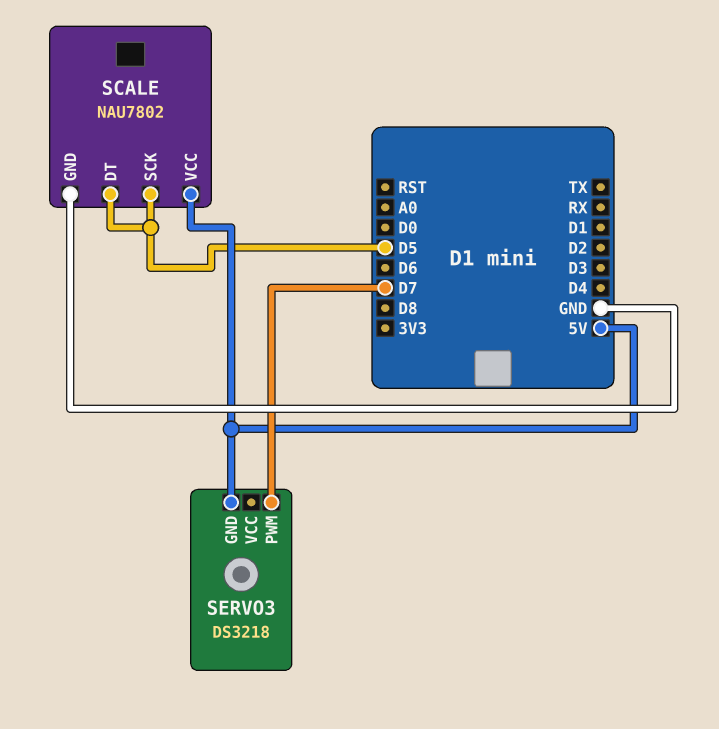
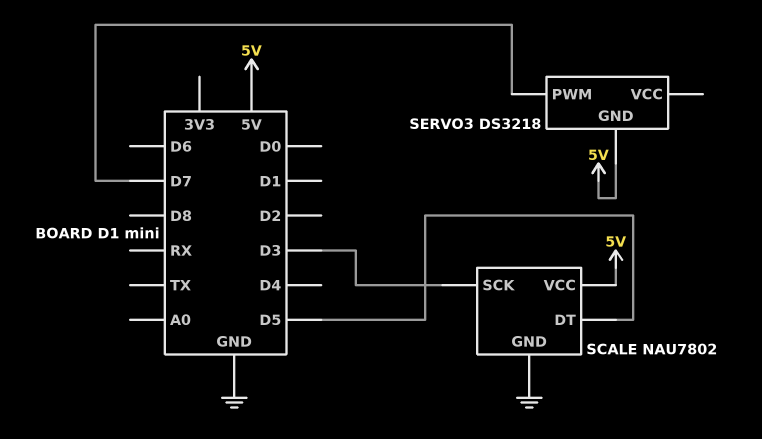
SCALE pin SCK: D5 -> D3

